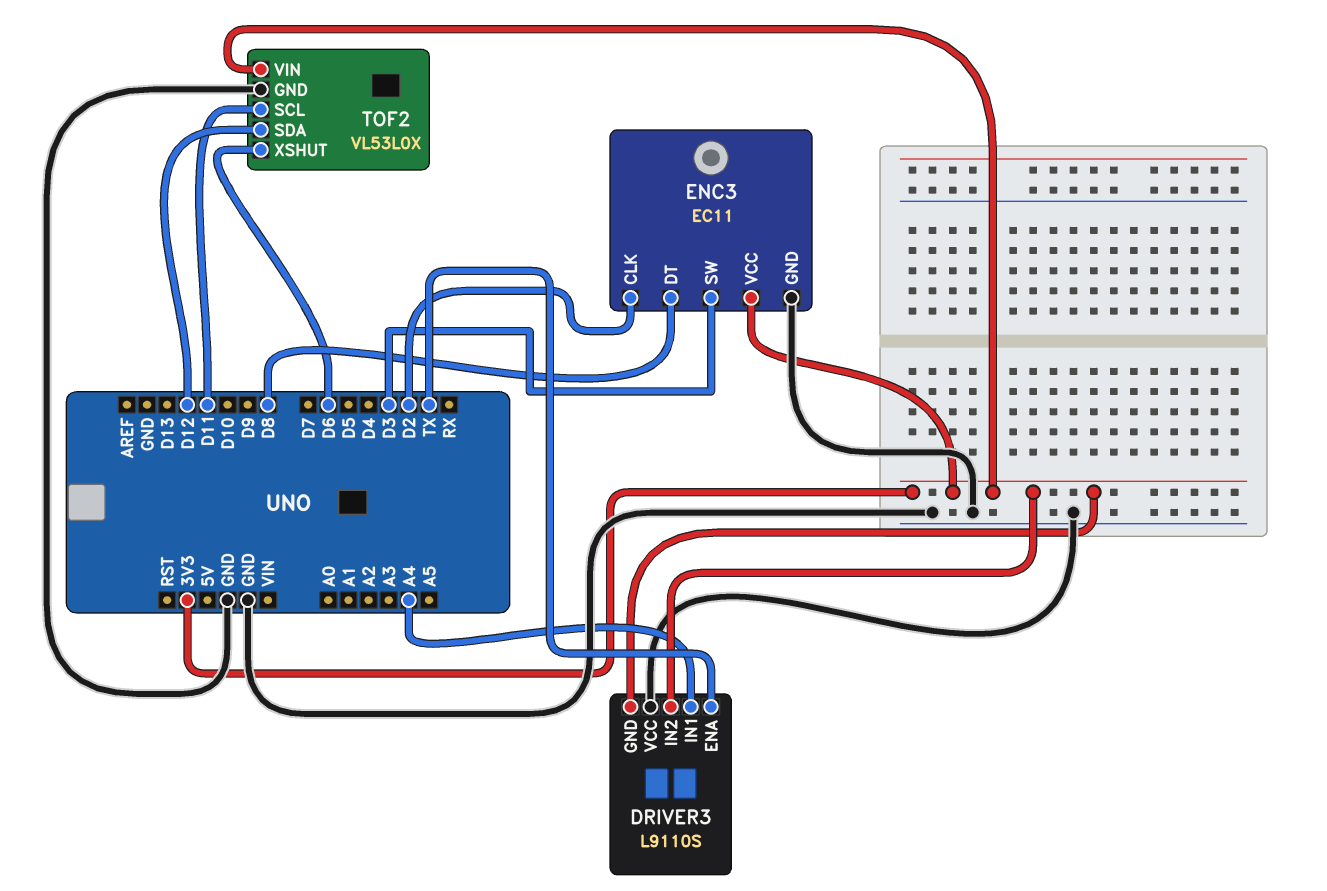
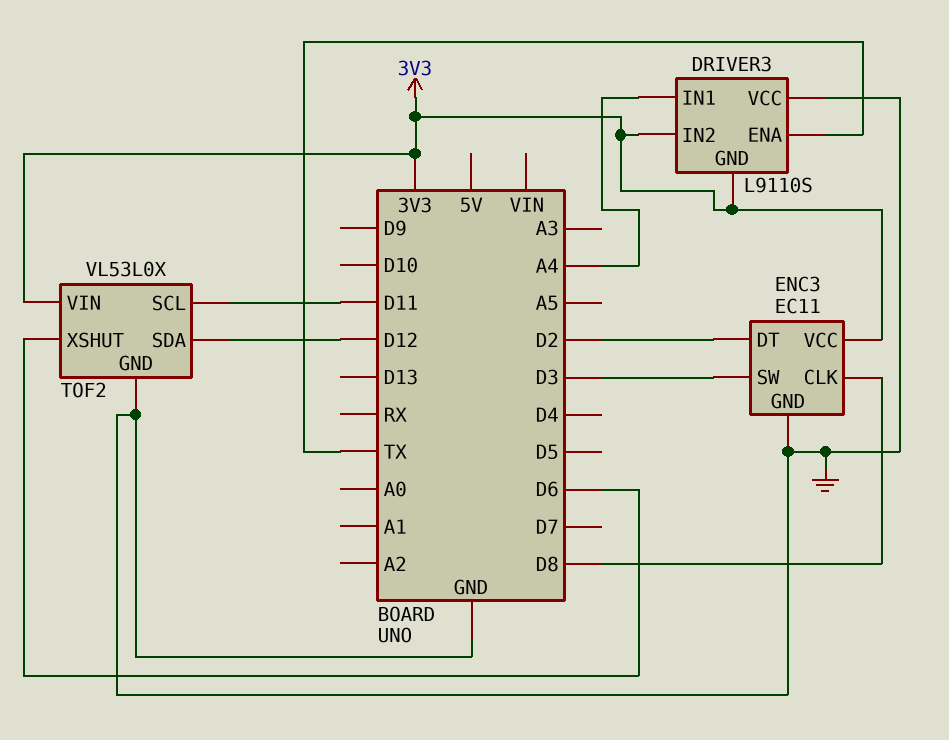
ENC3 pin CLK: D2 -> D8
ENC3 pin DT: D8 -> D2

